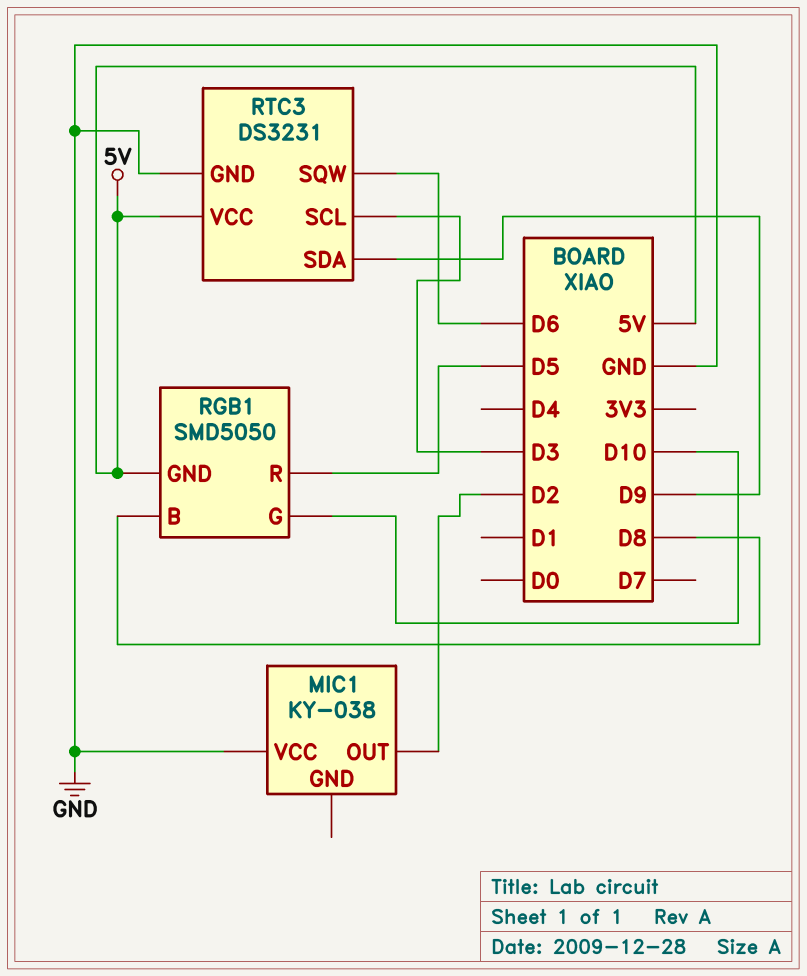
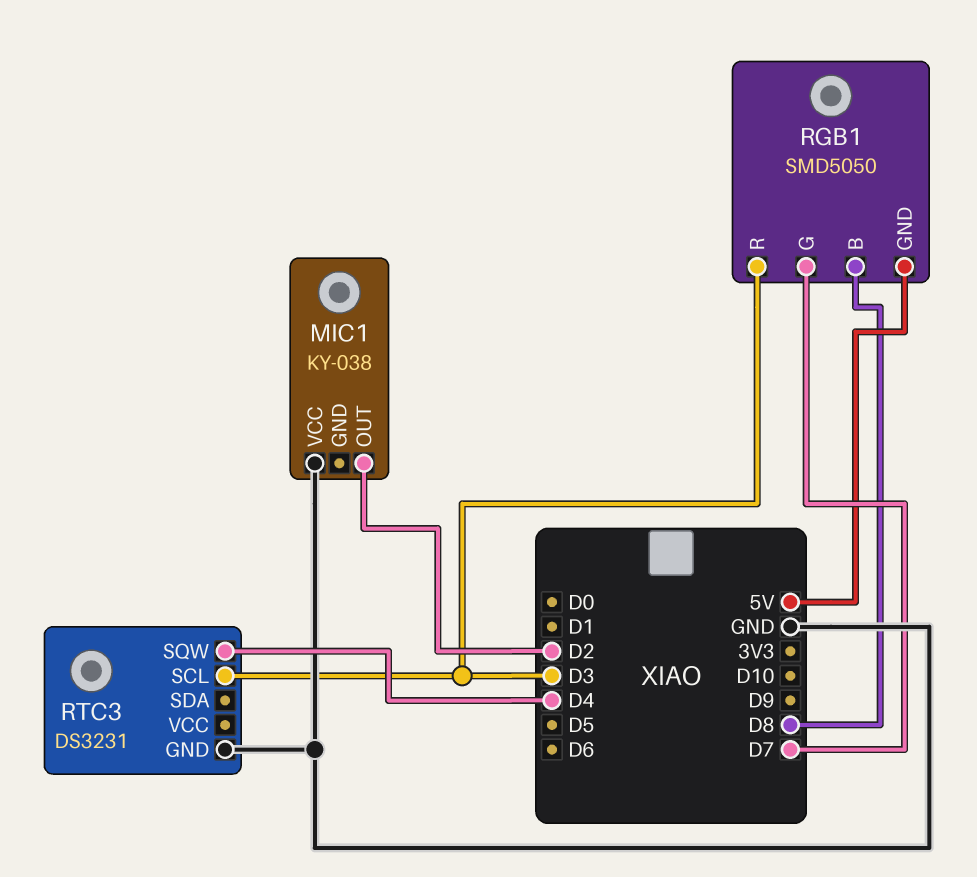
RGB1 pin G: D10 -> D7
RGB1 pin R: D5 -> D3
RTC3 pin SDA: D9 -> none
RTC3 pin SQW: D6 -> D4
RTC3 pin VCC: 5V -> none

